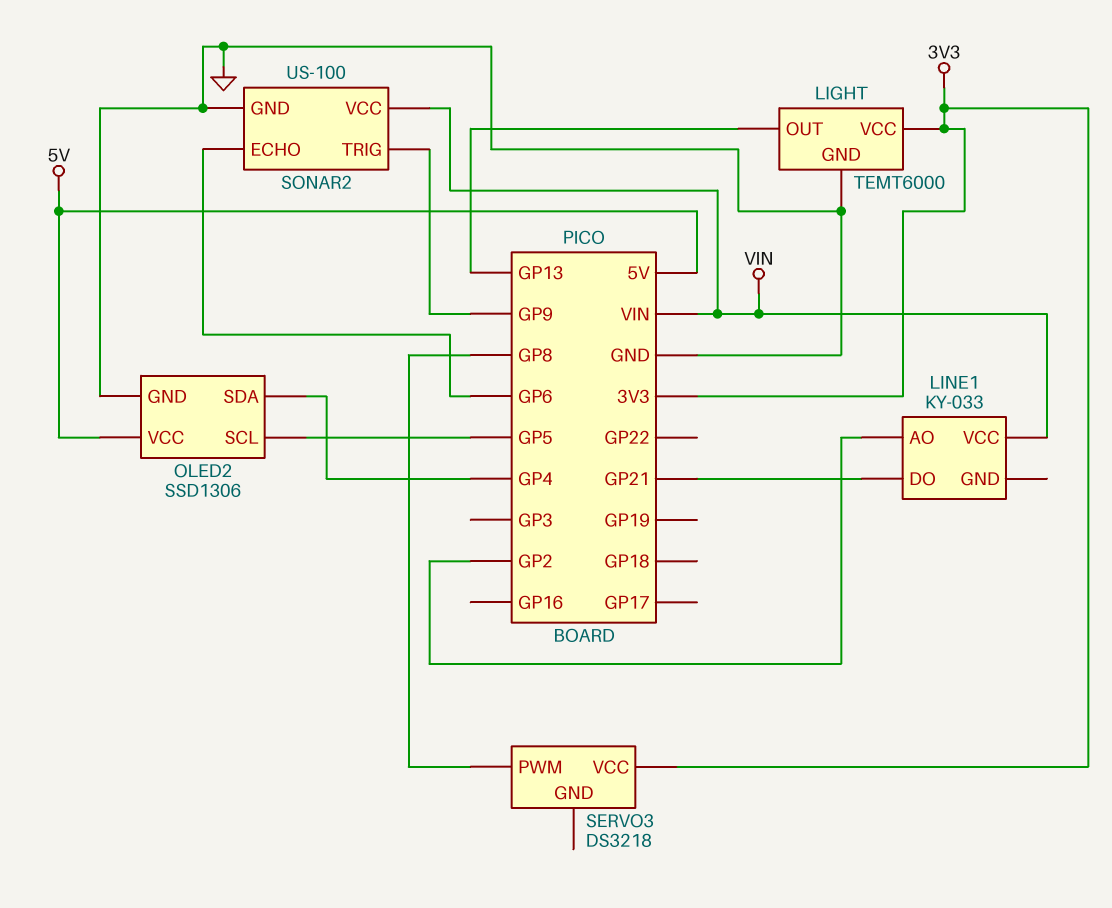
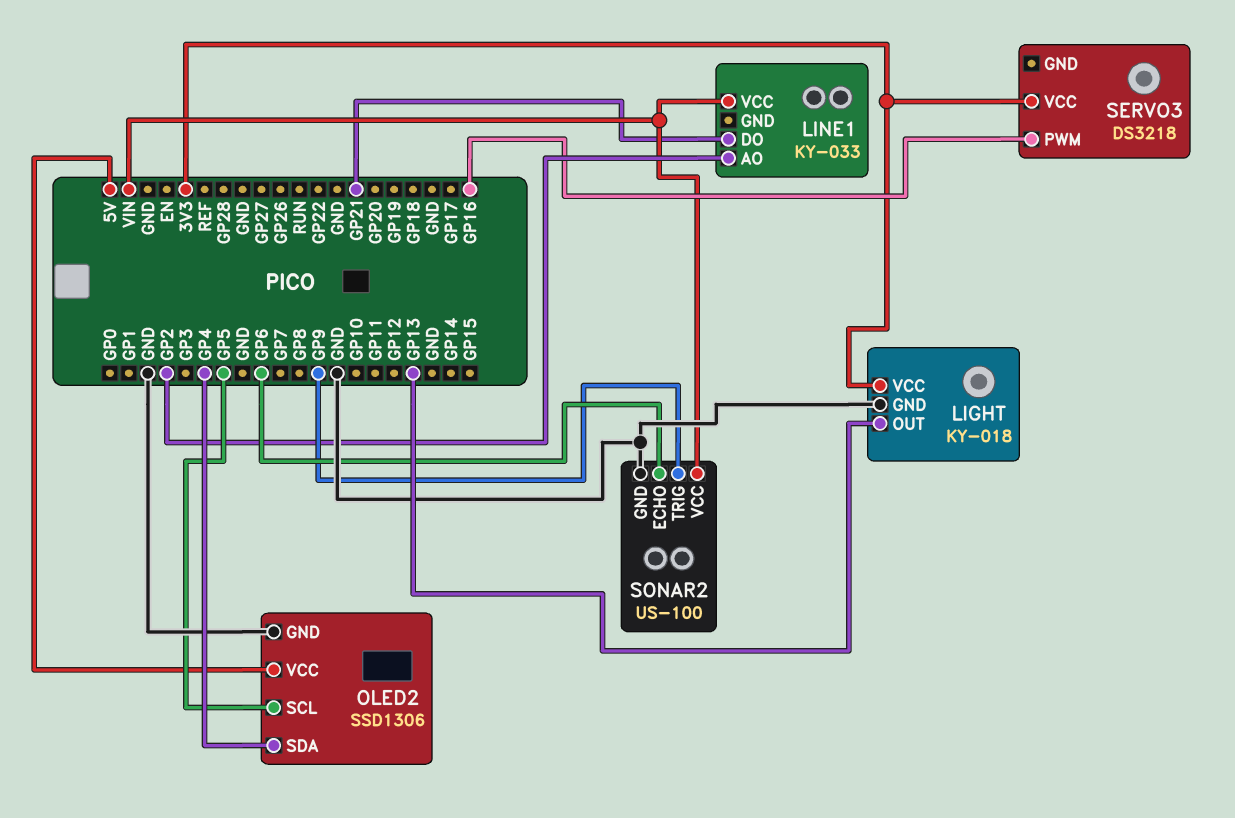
LIGHT: TEMT6000 -> KY-018
SERVO3 pin PWM: GP8 -> GP16

